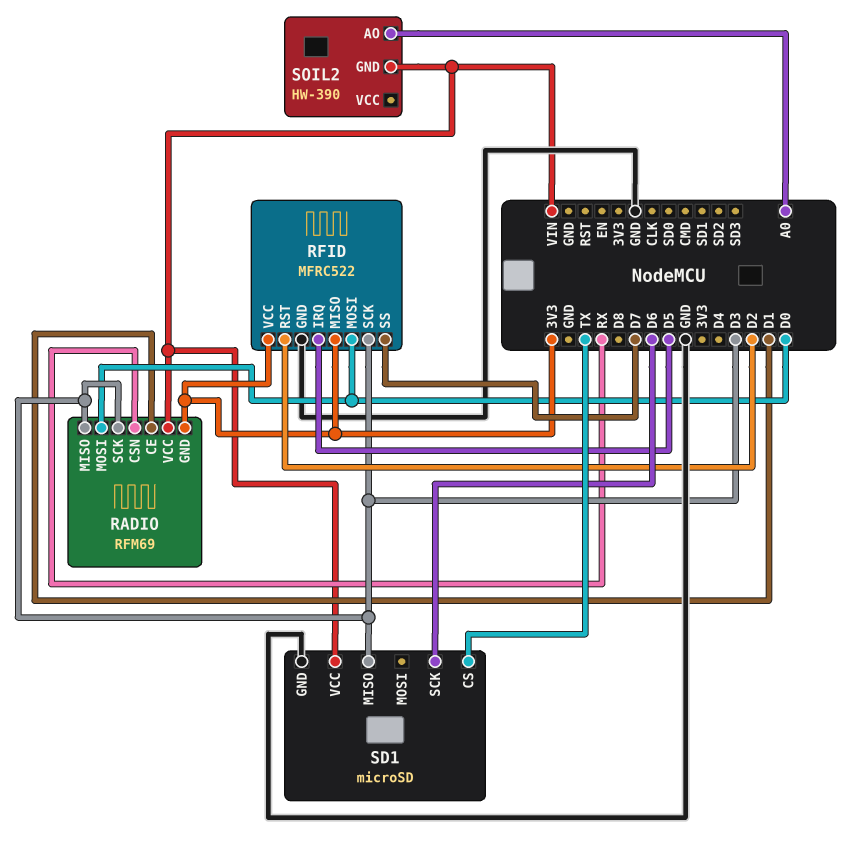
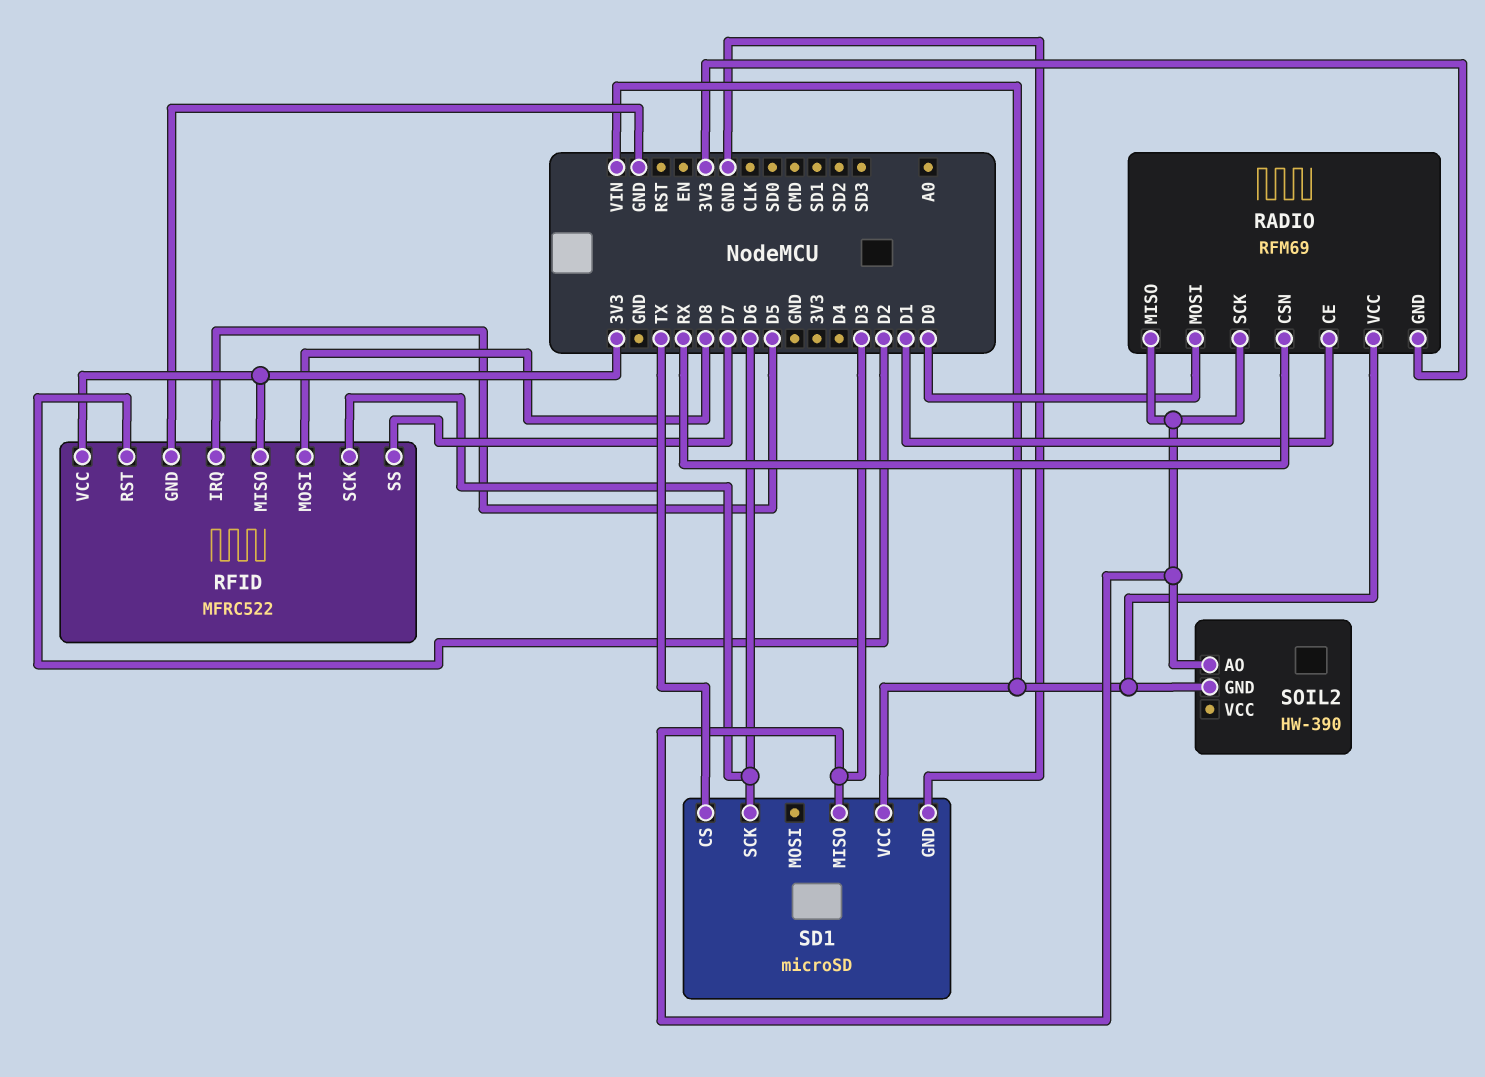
RFID pin MOSI: D0 -> D8
RFID pin SCK: D3 -> D6
SOIL2 pin AO: A0 -> D3

